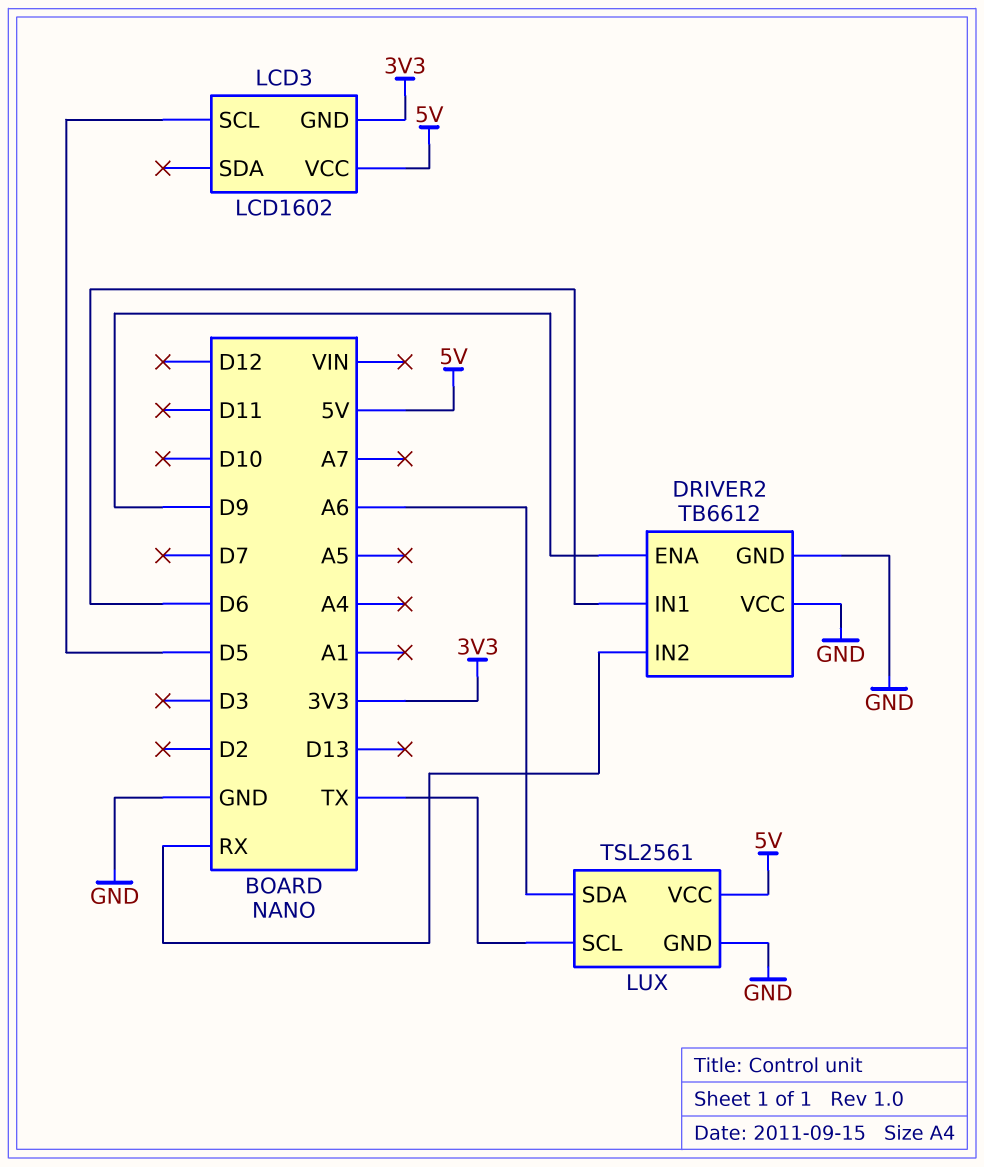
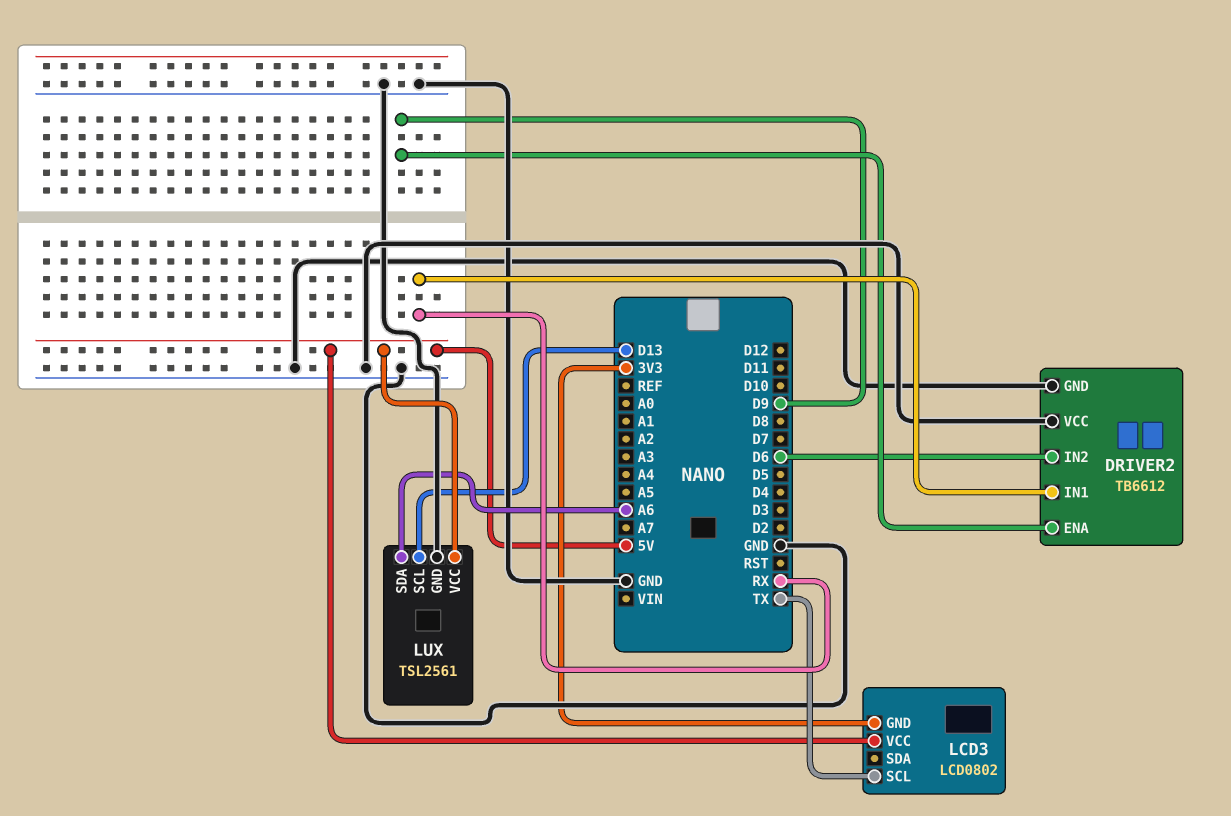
DRIVER2 pin IN1: D6 -> RX
DRIVER2 pin IN2: RX -> D6
LCD3: LCD1602 -> LCD0802
LCD3 pin SCL: D5 -> TX
LUX pin SCL: TX -> D13

